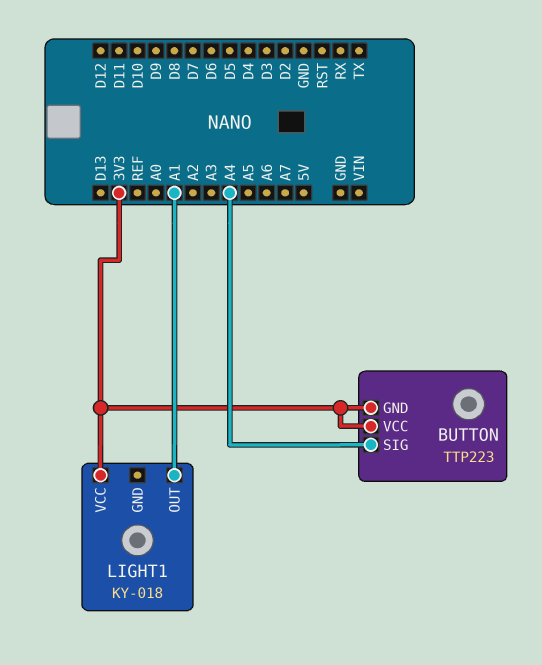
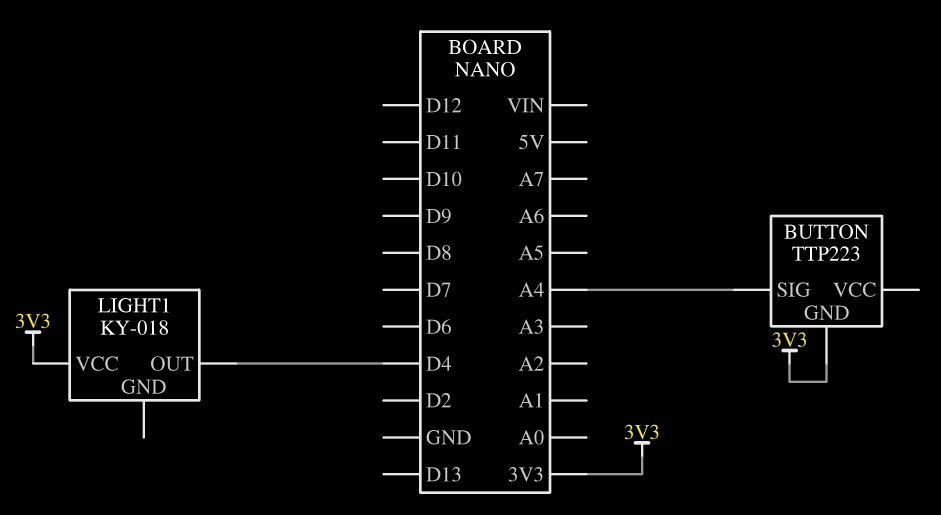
BUTTON pin VCC: 3V3 -> none
LIGHT1 pin OUT: A1 -> D4

